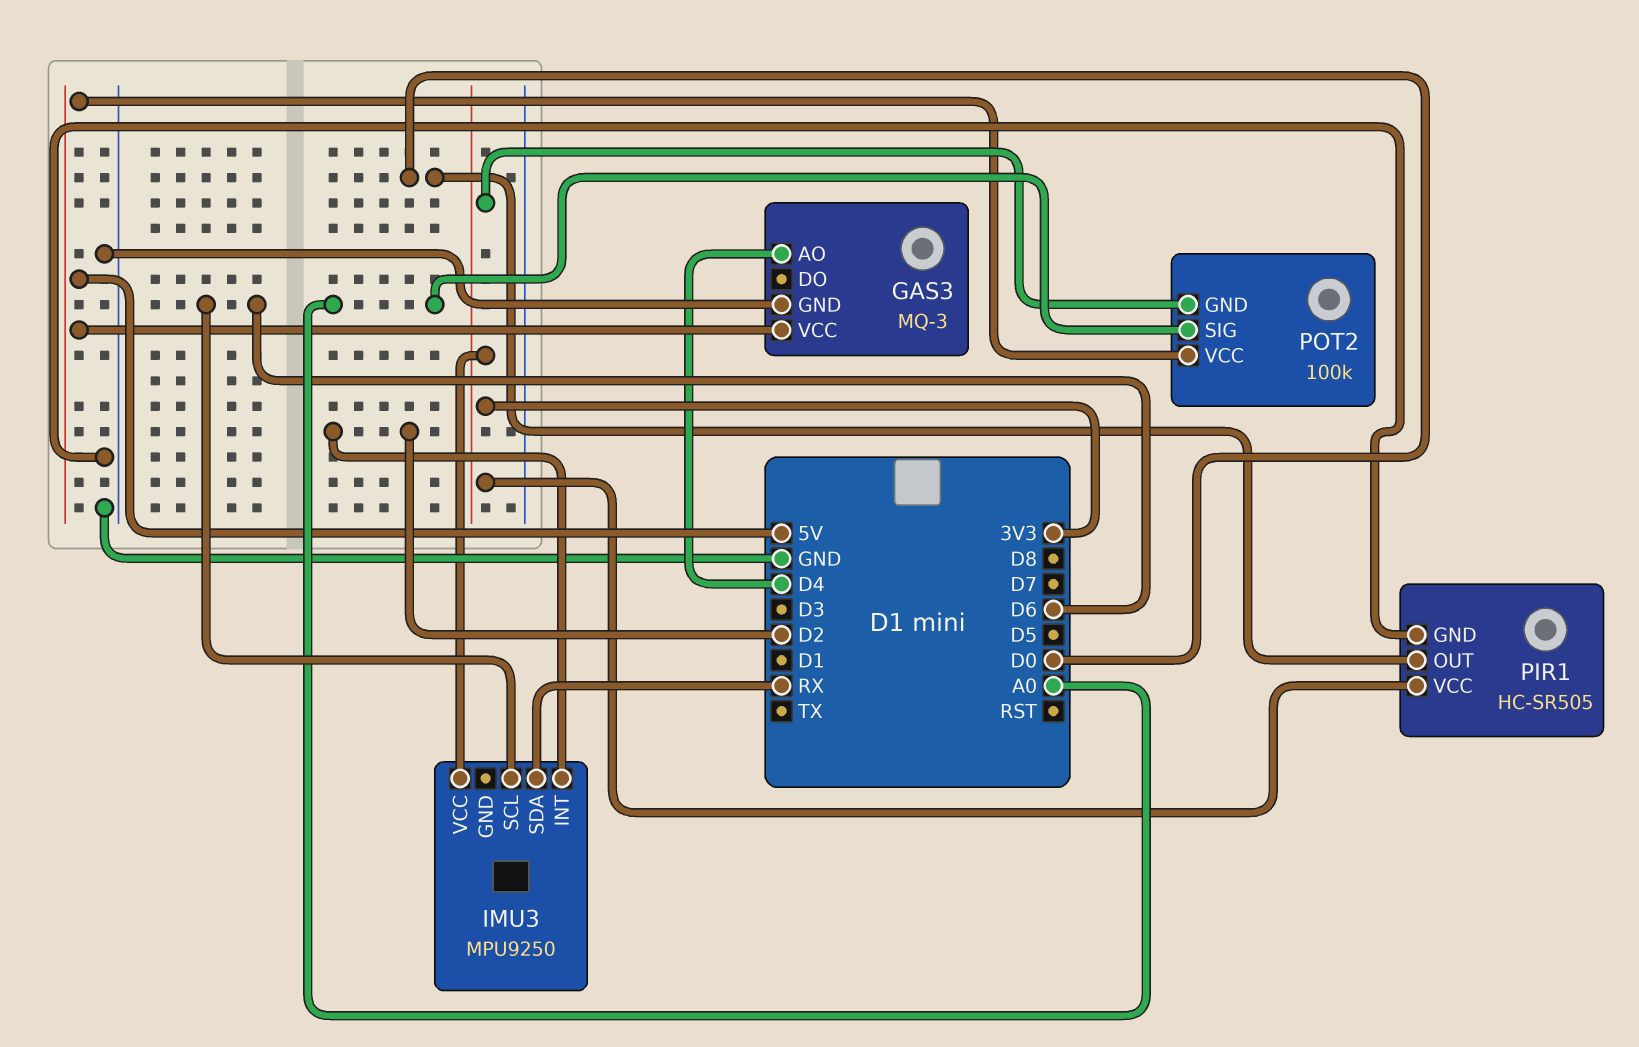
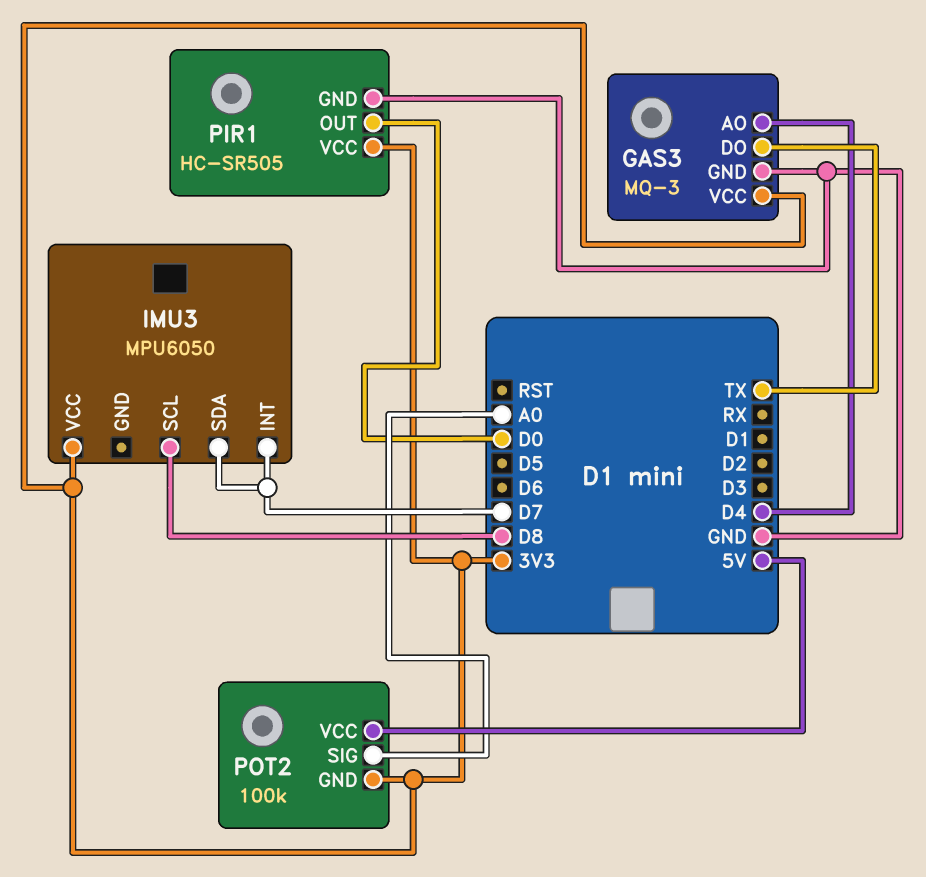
GAS3 pin DO: none -> TX
GAS3 pin VCC: 5V -> 3V3
IMU3: MPU9250 -> MPU6050
IMU3 pin INT: D2 -> D7
IMU3 pin SCL: D6 -> D8
IMU3 pin SDA: RX -> D7

